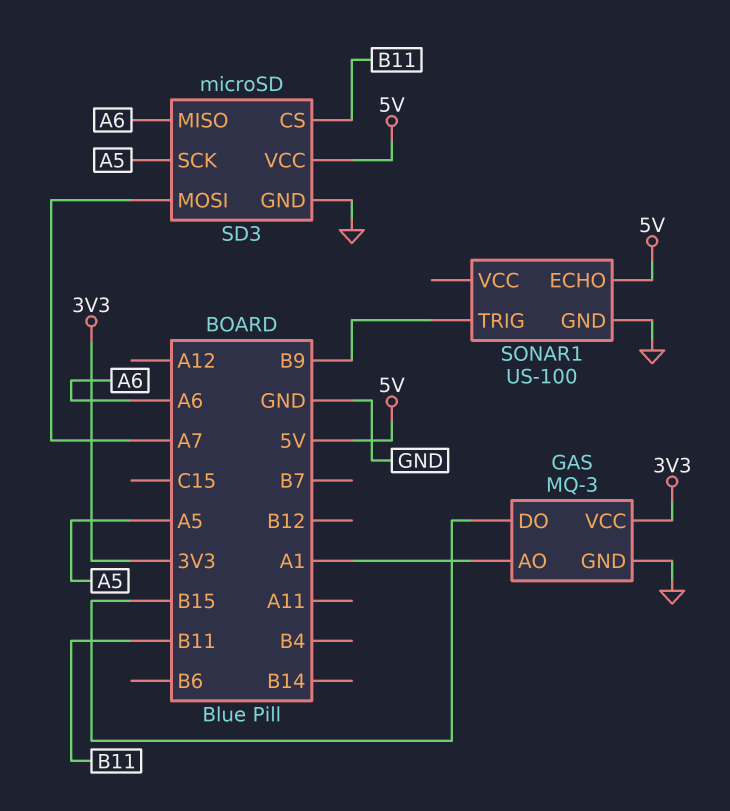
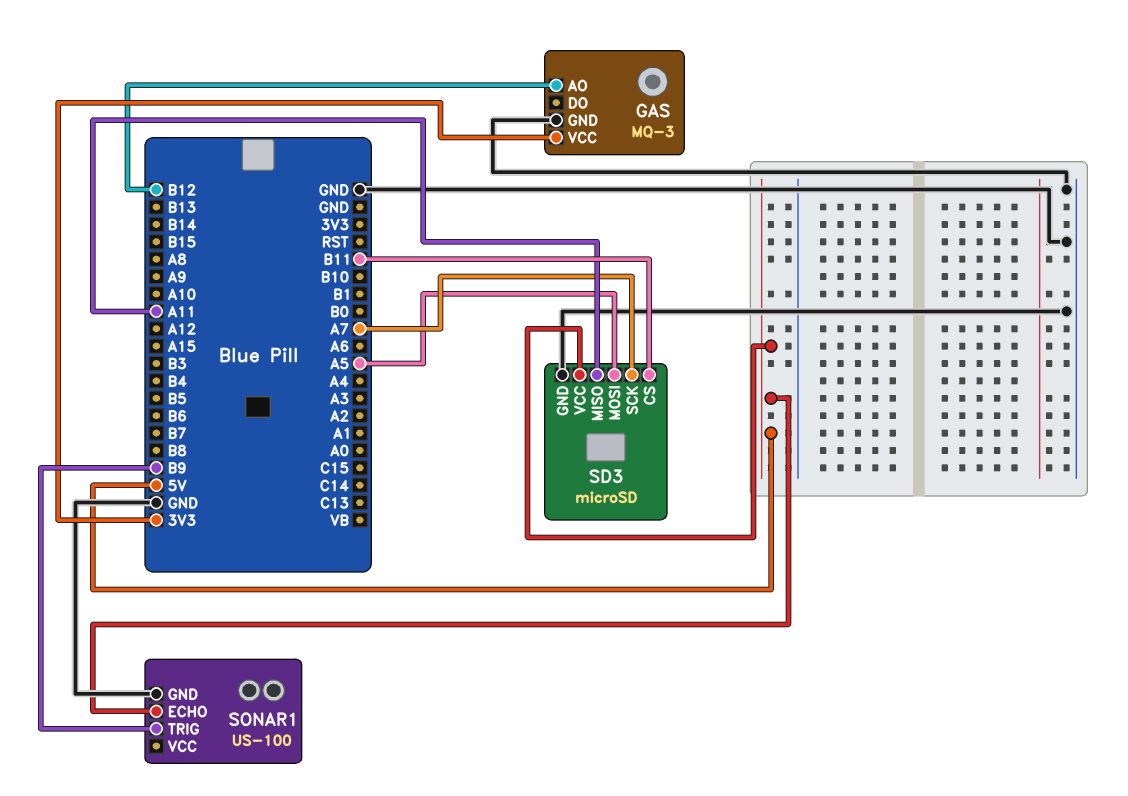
GAS pin AO: A1 -> B12
GAS pin DO: B15 -> none
SD3 pin MISO: A6 -> A11
SD3 pin MOSI: A7 -> A5
SD3 pin SCK: A5 -> A7

